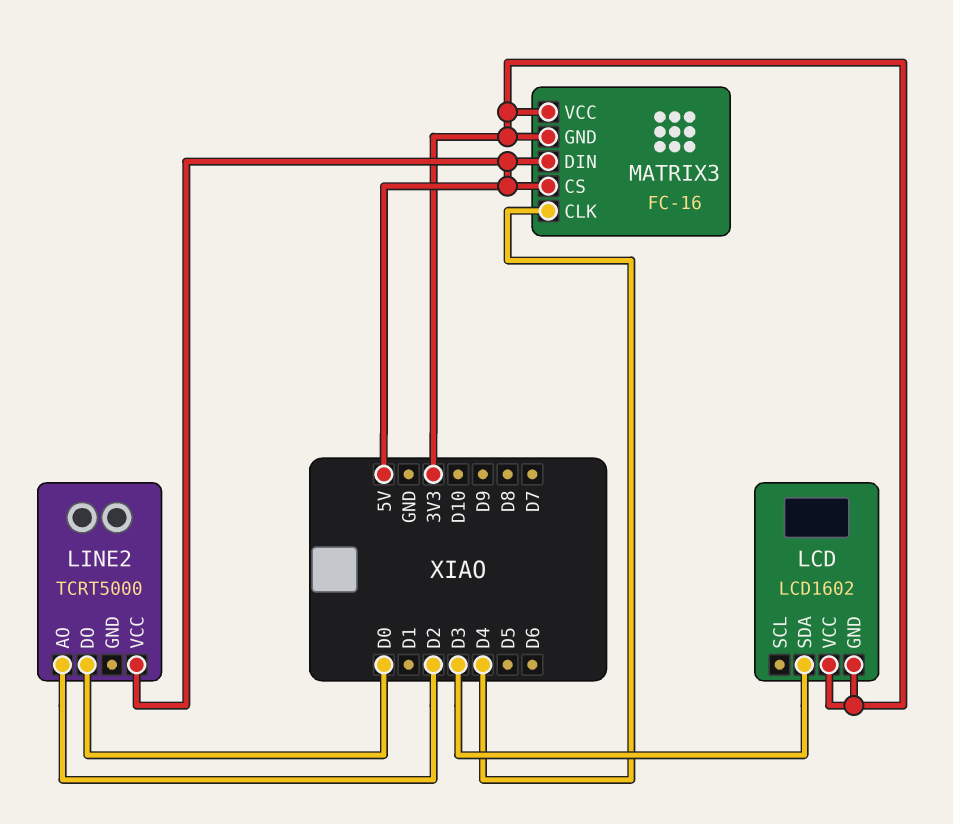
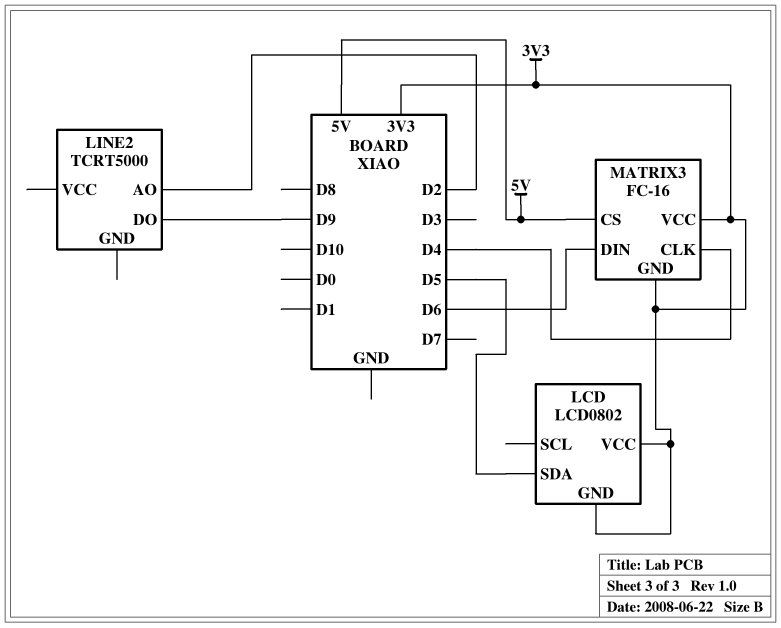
LCD: LCD1602 -> LCD0802
LCD pin SDA: D3 -> D5
LINE2 pin DO: D0 -> D9
LINE2 pin VCC: 5V -> none
MATRIX3 pin DIN: 5V -> D6

